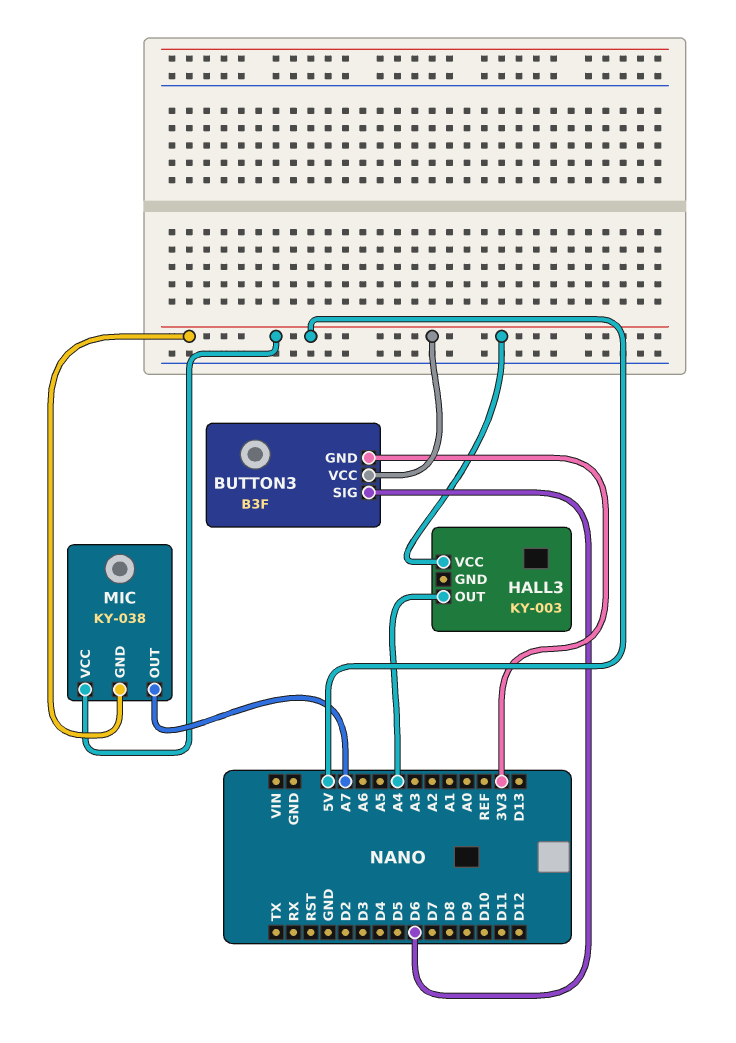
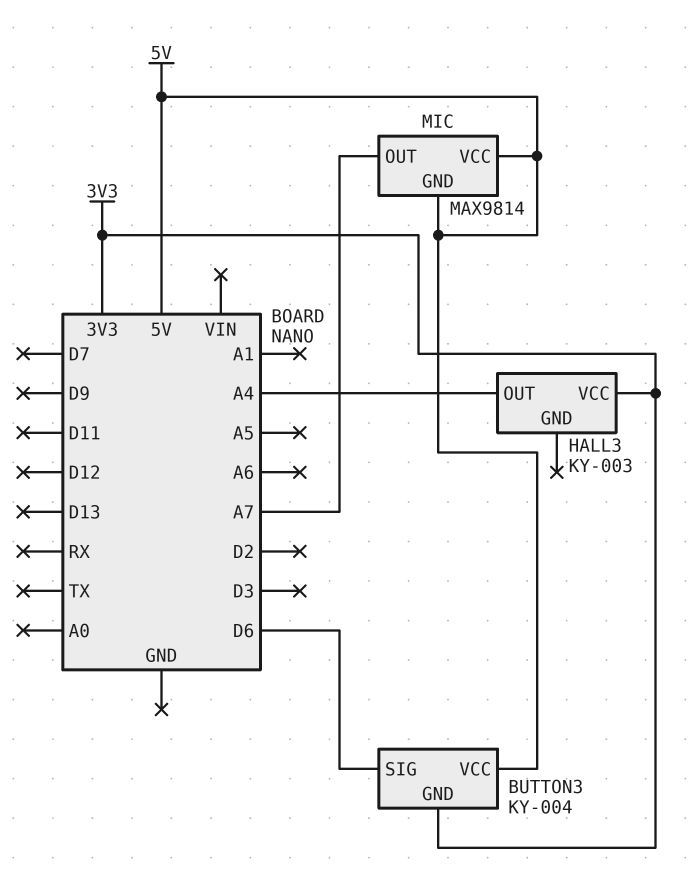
BUTTON3: B3F -> KY-004
HALL3 pin VCC: 5V -> 3V3
MIC: KY-038 -> MAX9814

